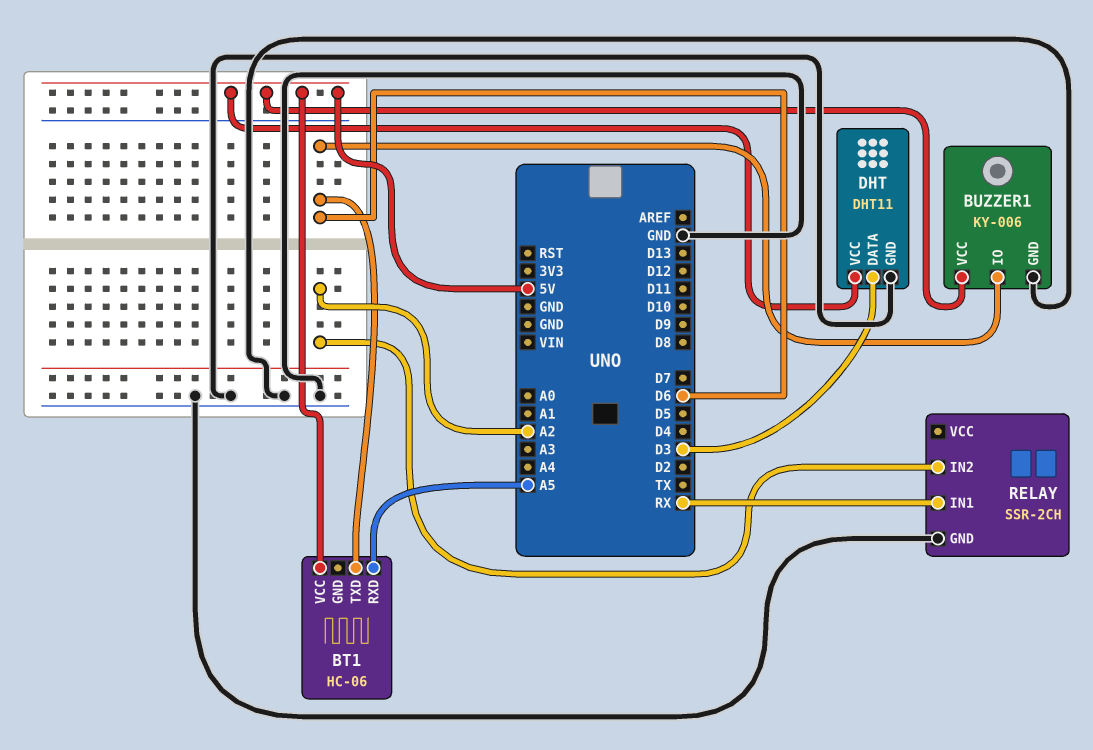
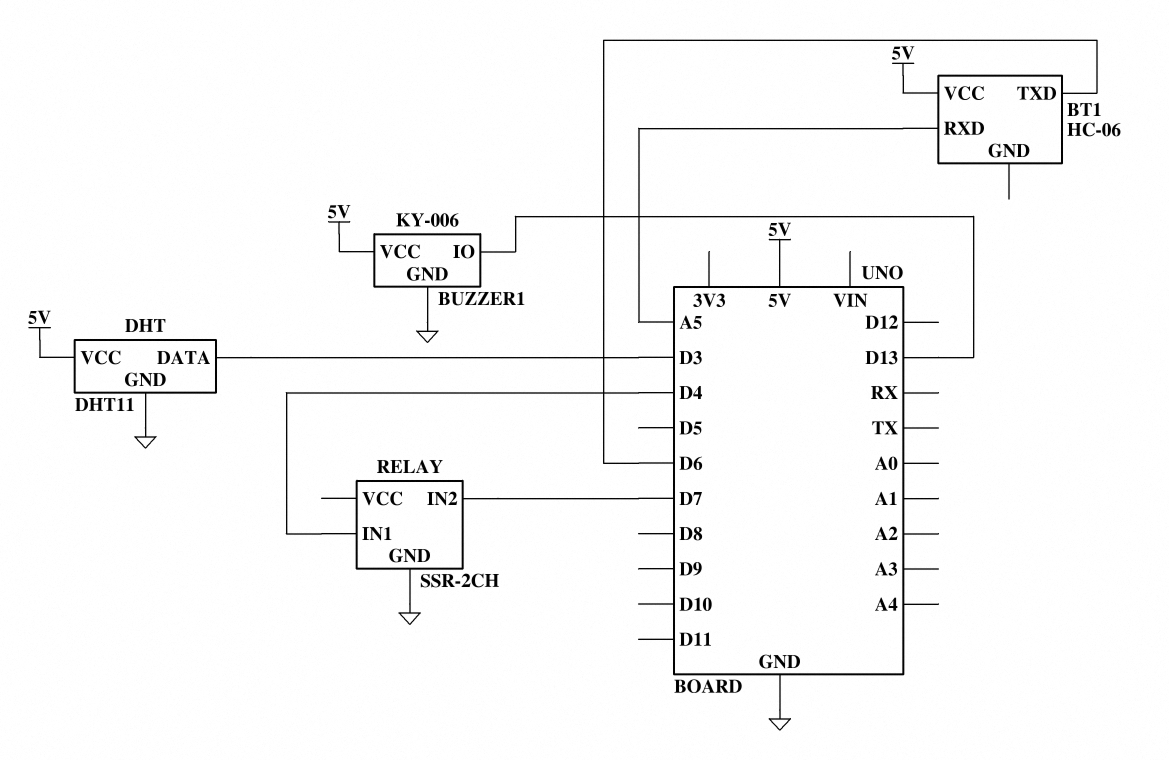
BUZZER1 pin IO: D6 -> D13
RELAY pin IN1: RX -> D4
RELAY pin IN2: A2 -> D7

